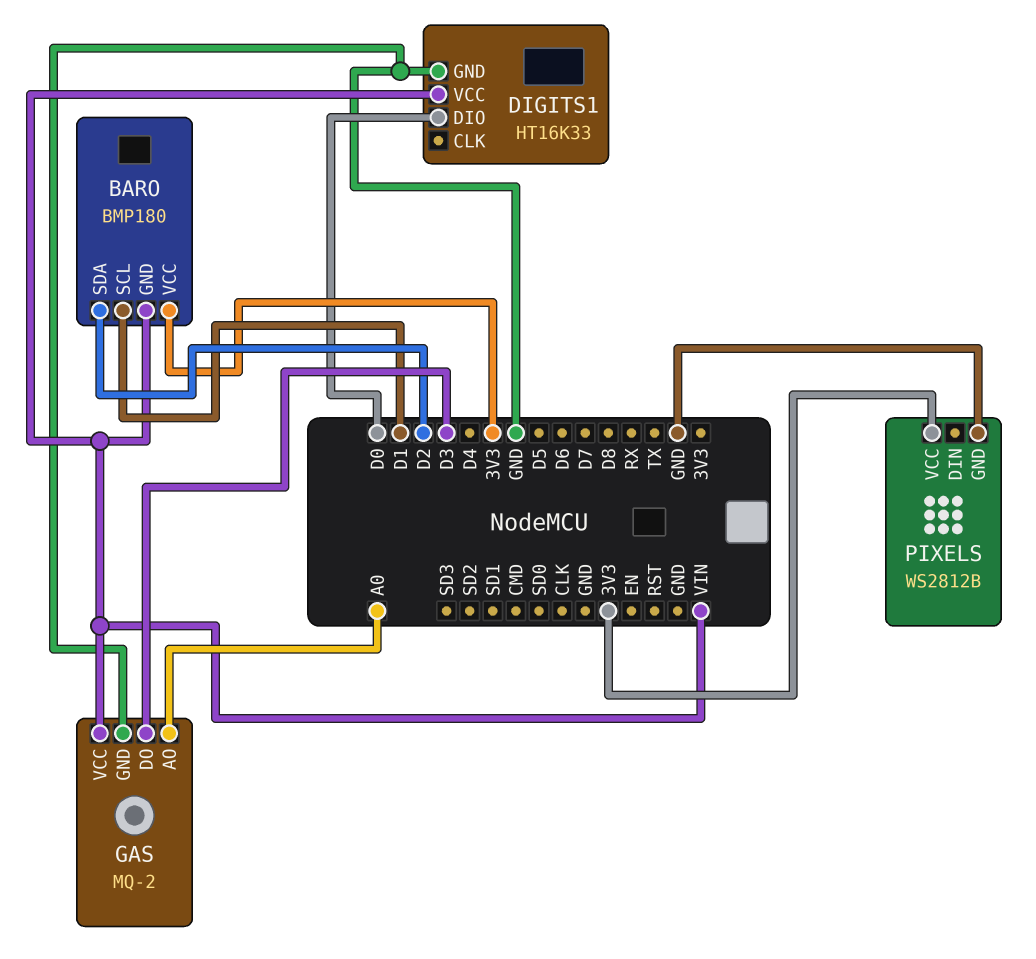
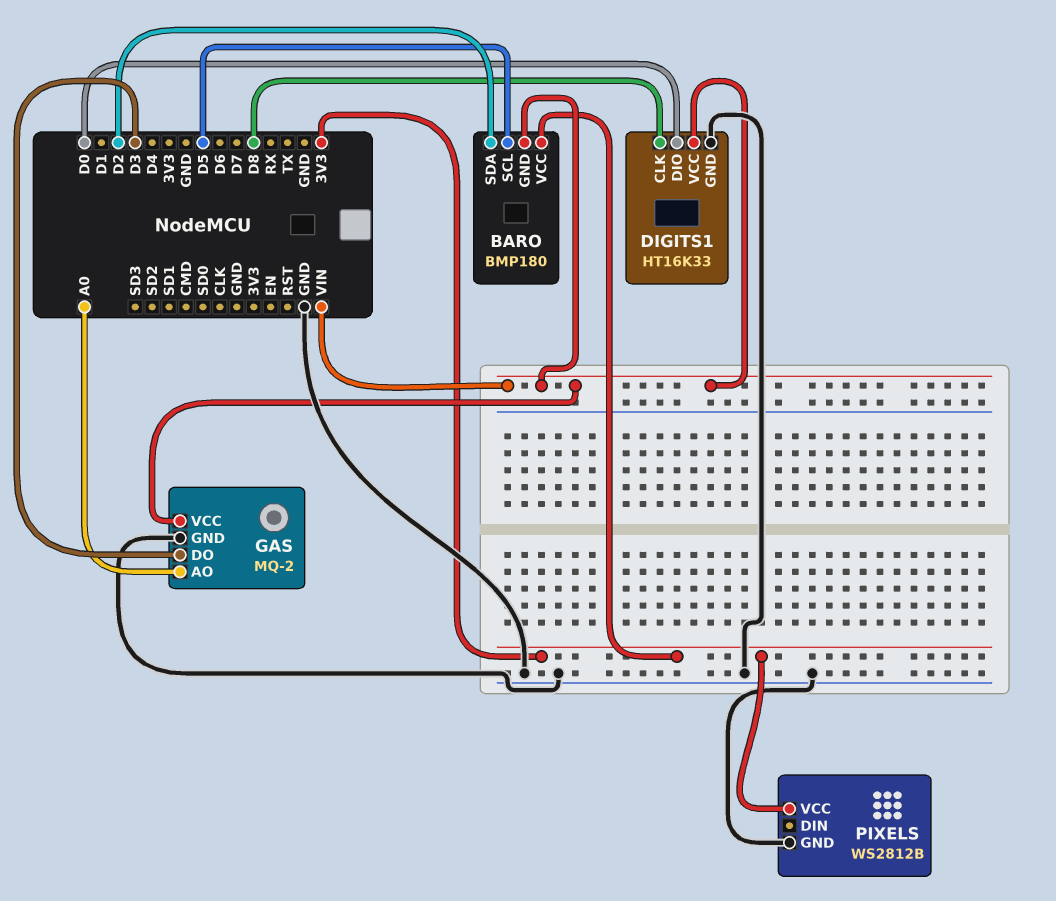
BARO pin SCL: D1 -> D5
DIGITS1 pin CLK: none -> D8

